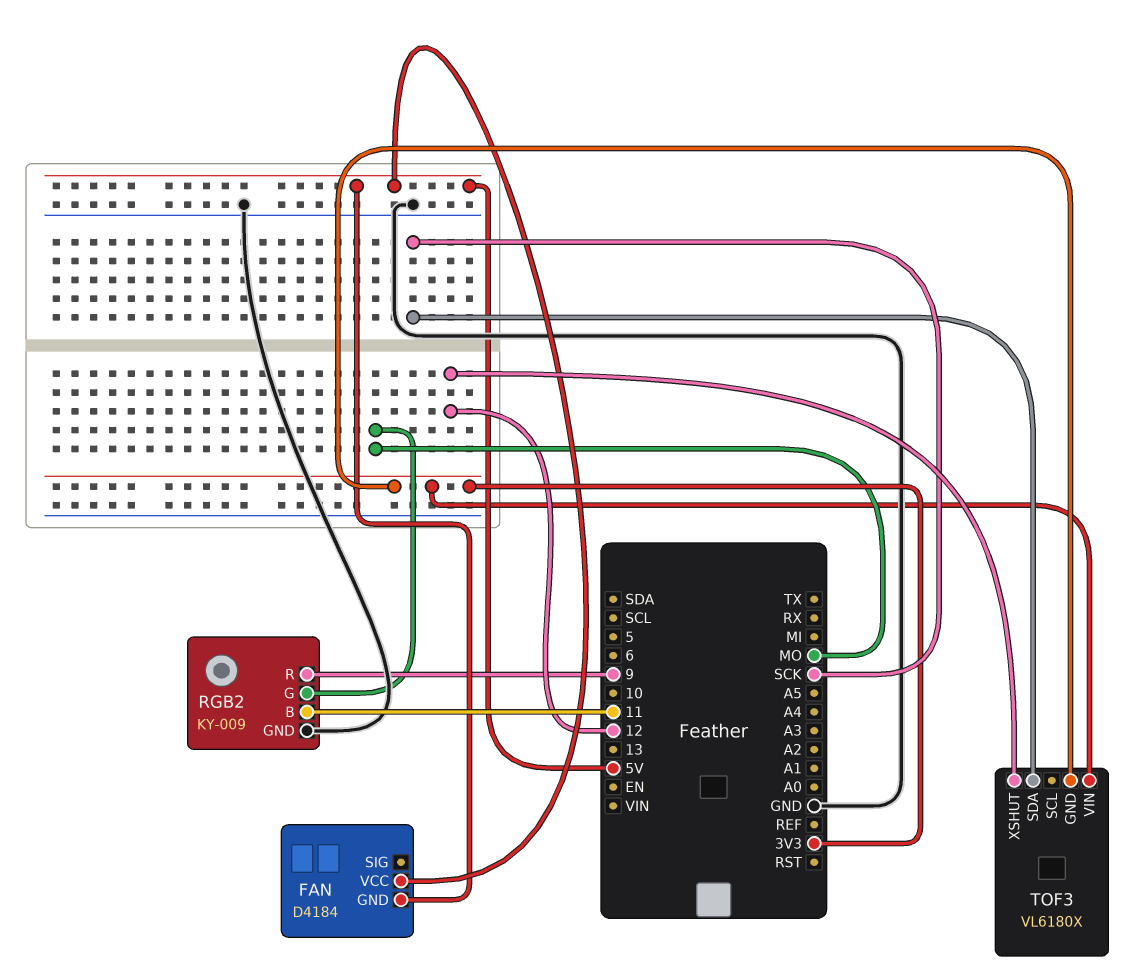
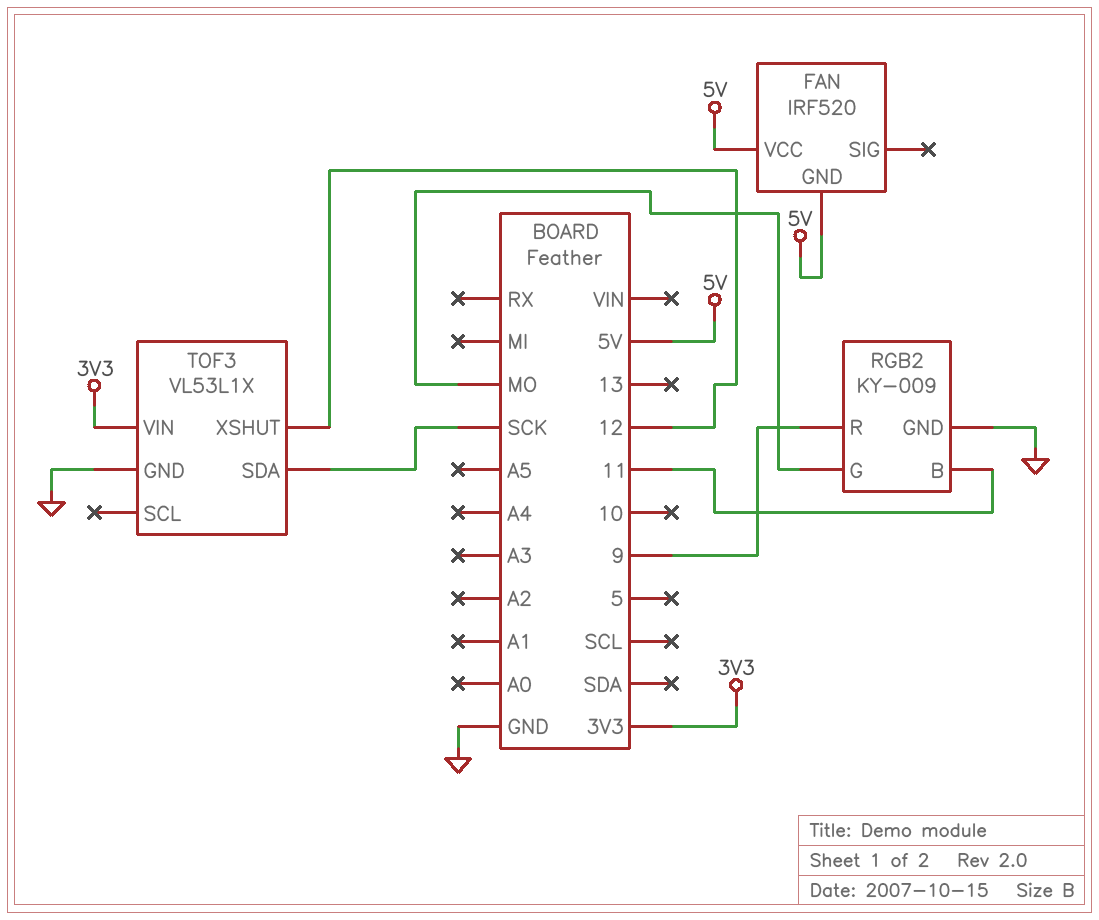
FAN: D4184 -> IRF520
TOF3: VL6180X -> VL53L1X
TOF3 pin GND: 3V3 -> GND

